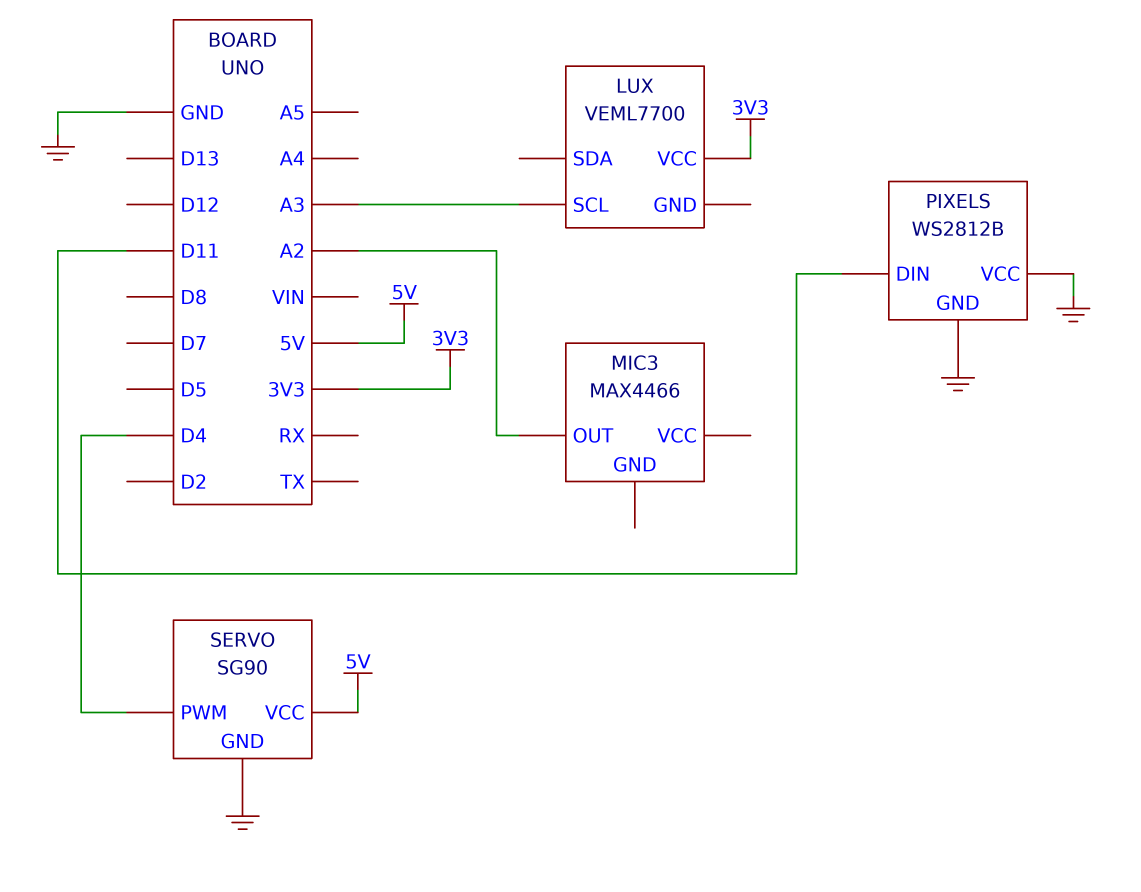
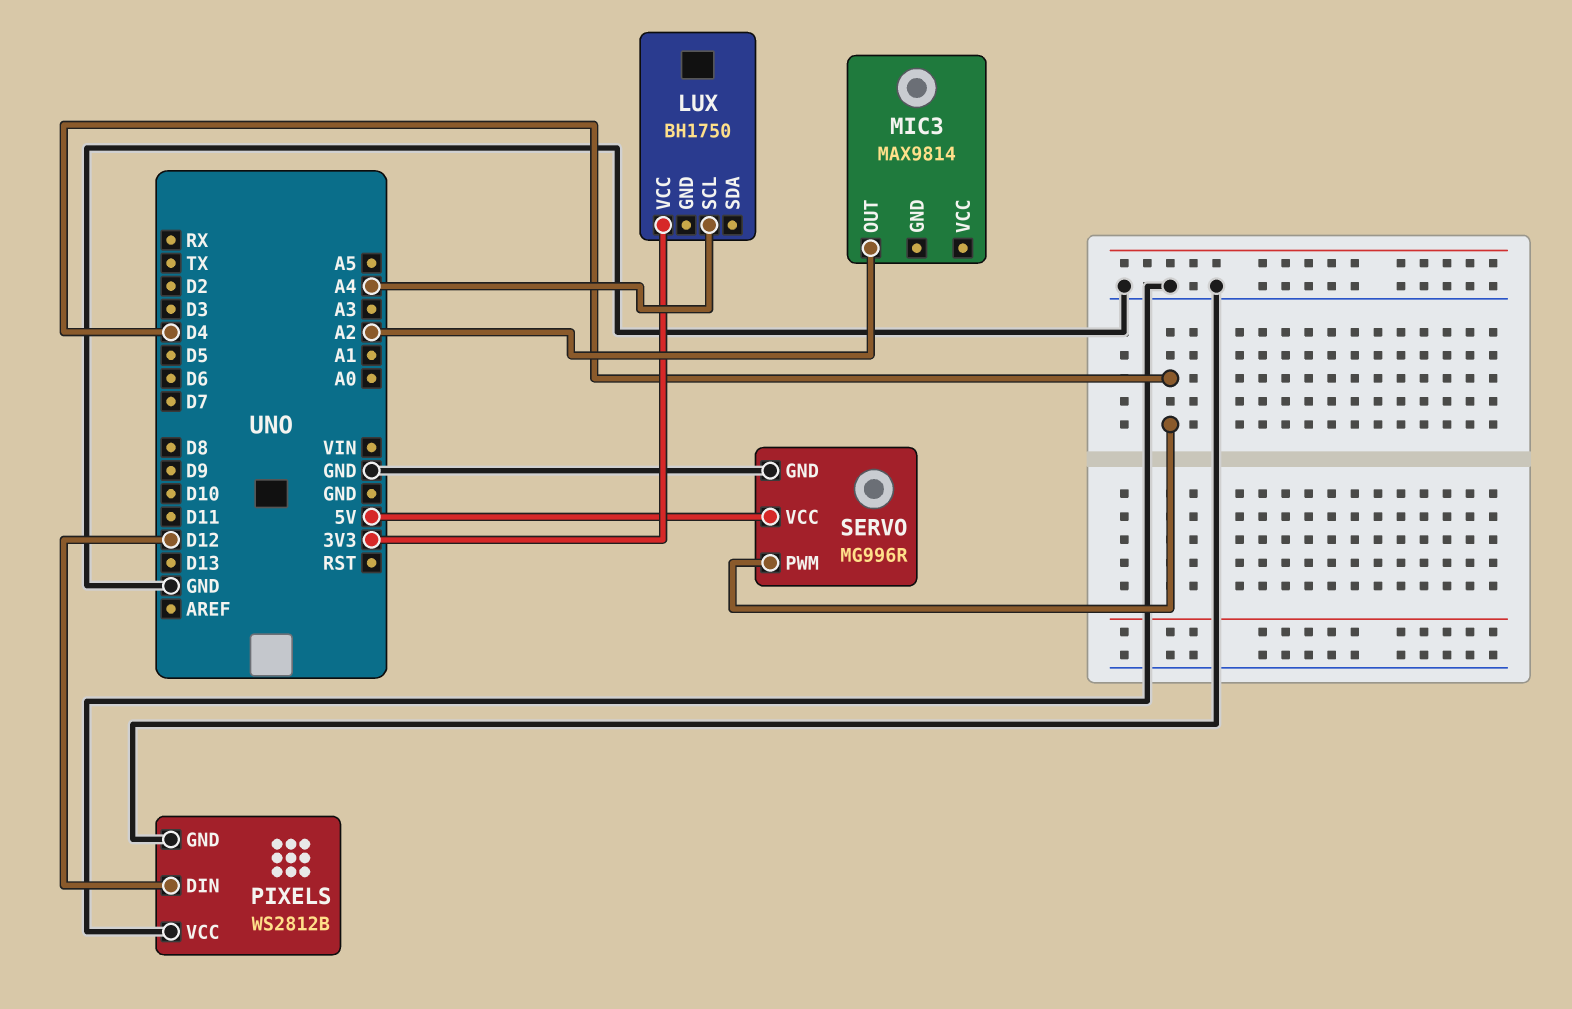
LUX: VEML7700 -> BH1750
LUX pin SCL: A3 -> A4
MIC3: MAX4466 -> MAX9814
PIXELS pin DIN: D11 -> D12
SERVO: SG90 -> MG996R

